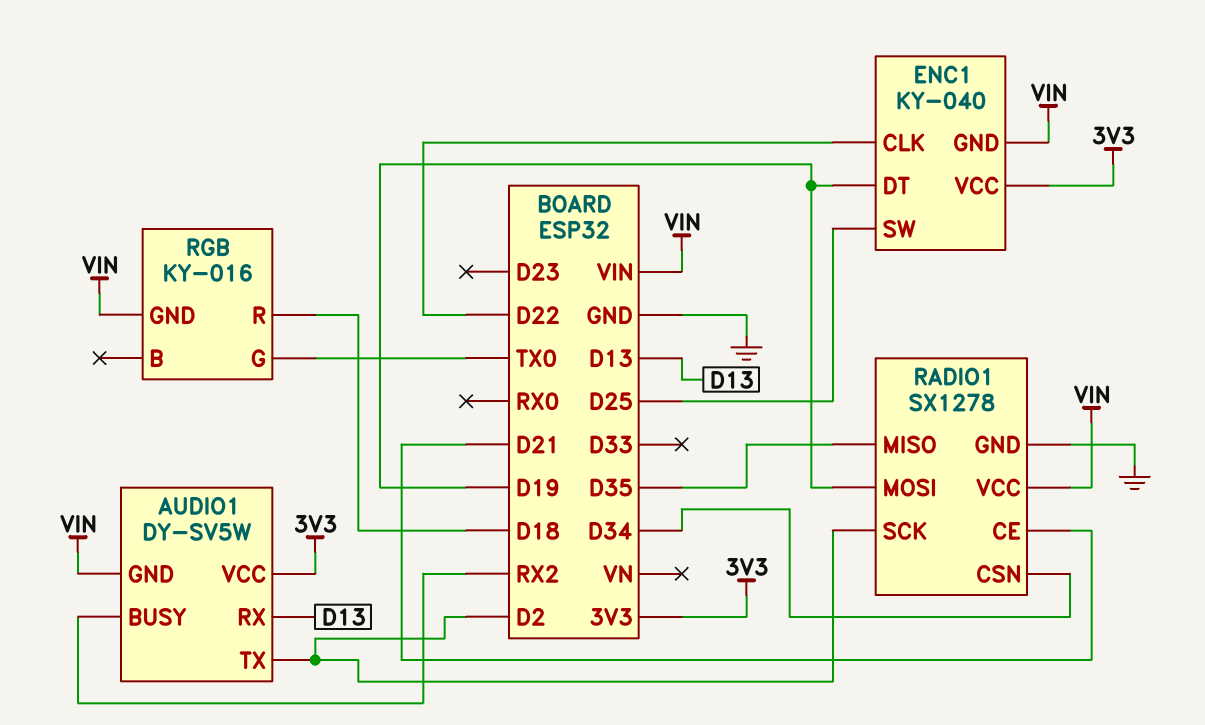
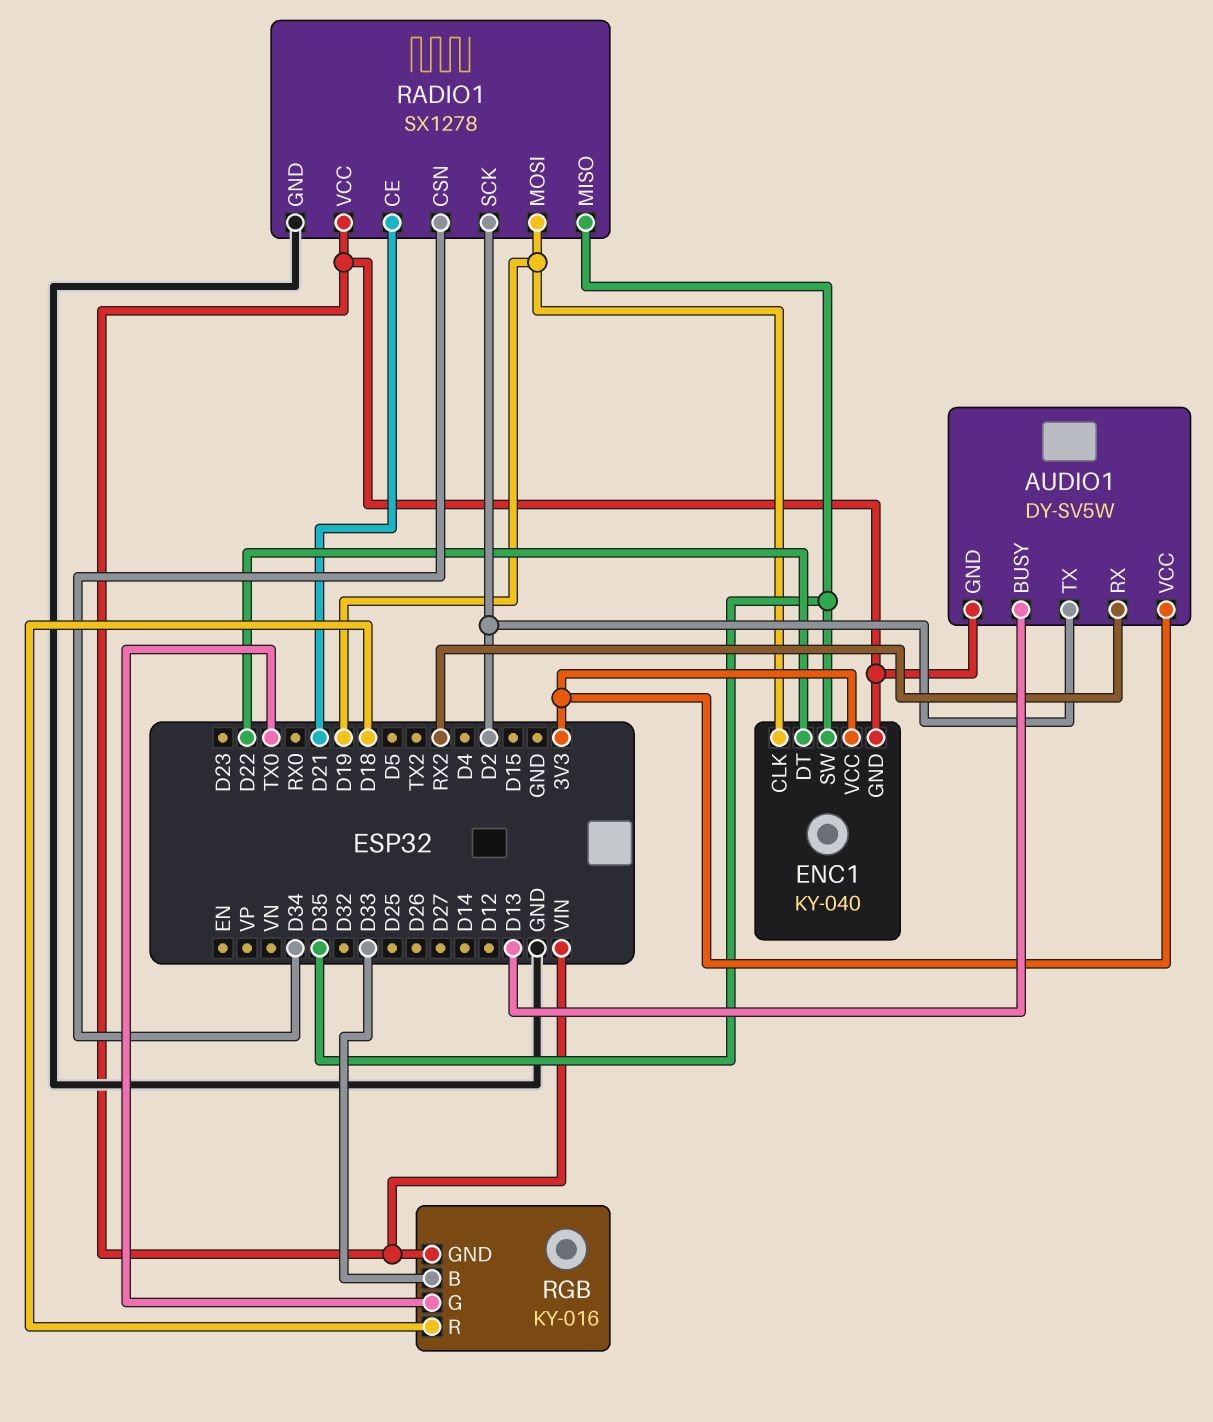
AUDIO1 pin BUSY: RX2 -> D13
AUDIO1 pin RX: D13 -> RX2
ENC1 pin CLK: D22 -> D19
ENC1 pin DT: D19 -> D22
ENC1 pin SW: D25 -> D35
RGB pin B: none -> D33

